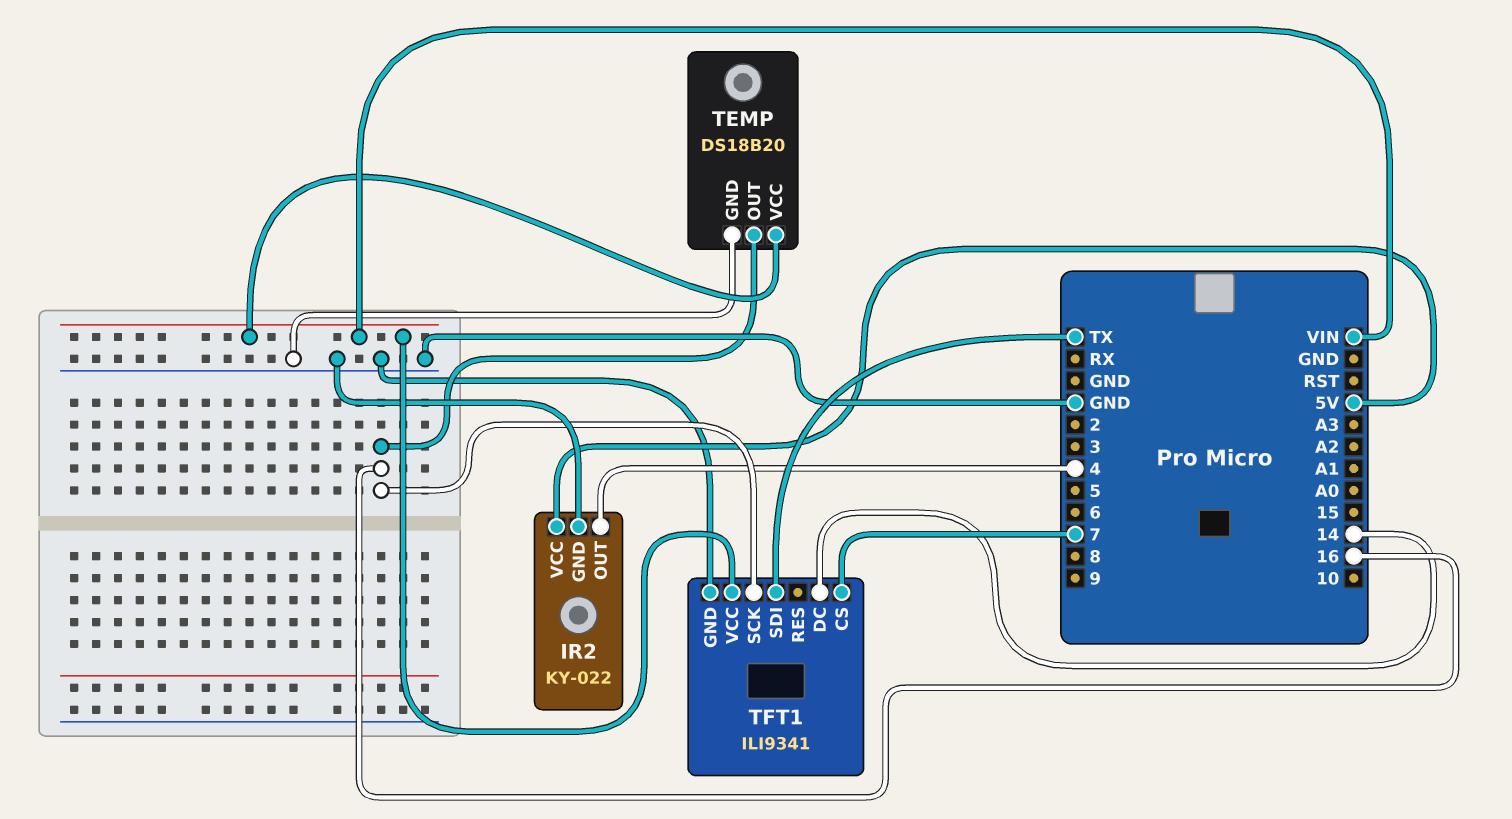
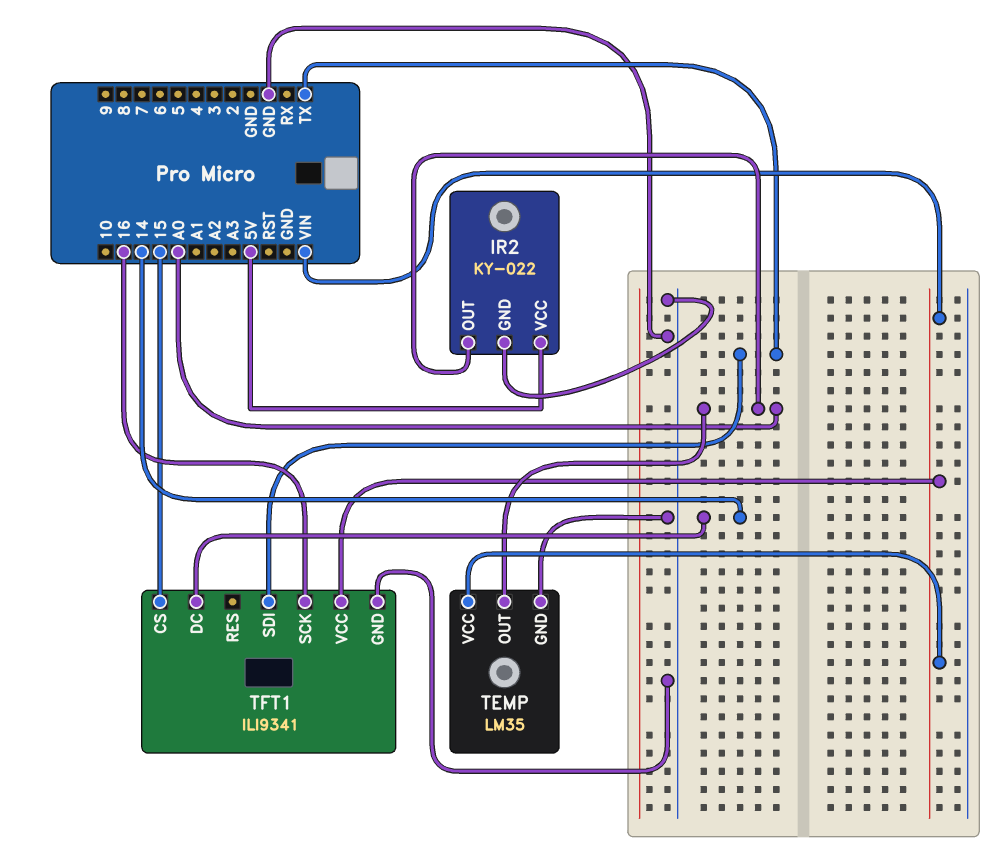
IR2 pin OUT: 4 -> A0
TEMP: DS18B20 -> LM35
TEMP pin OUT: 16 -> A0
TFT1 pin CS: 7 -> 15

